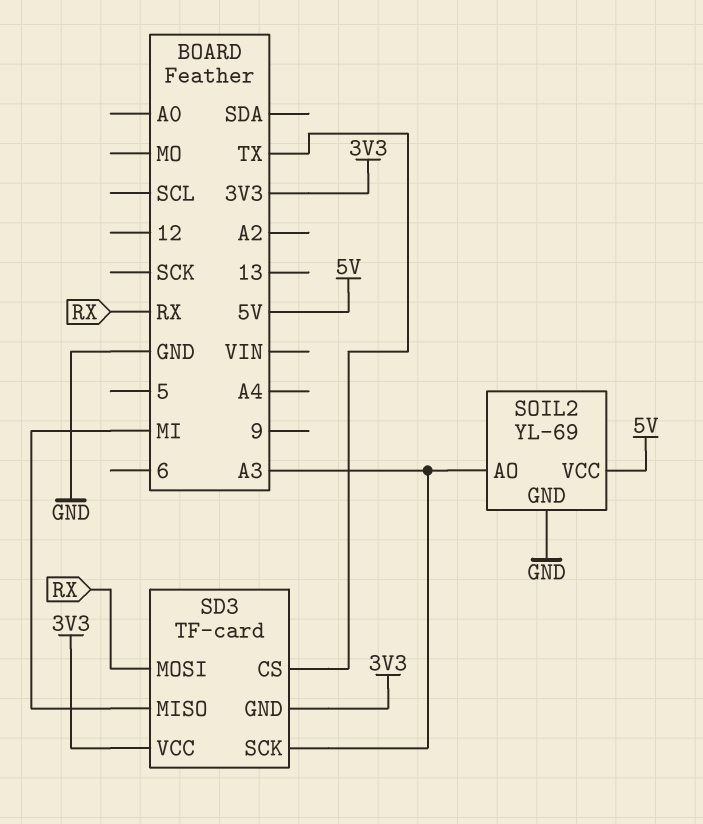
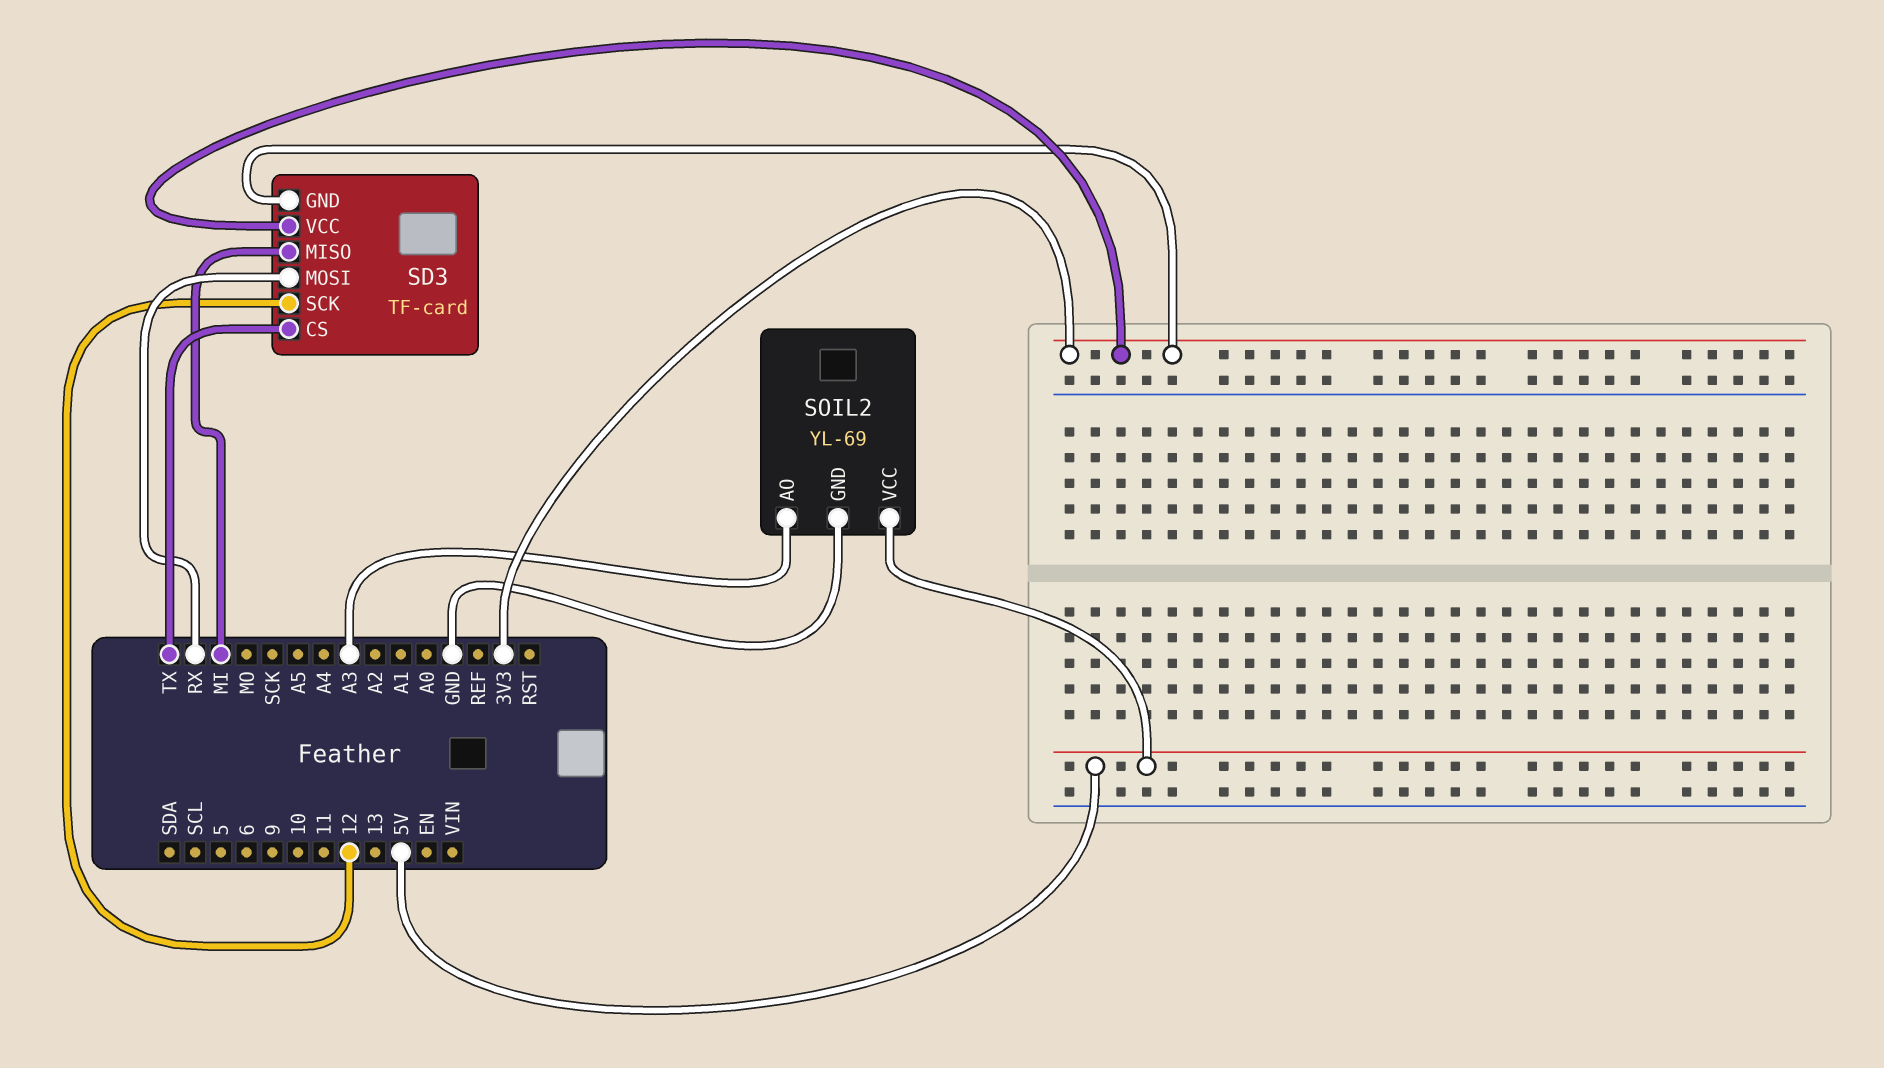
SD3 pin SCK: A3 -> 12

